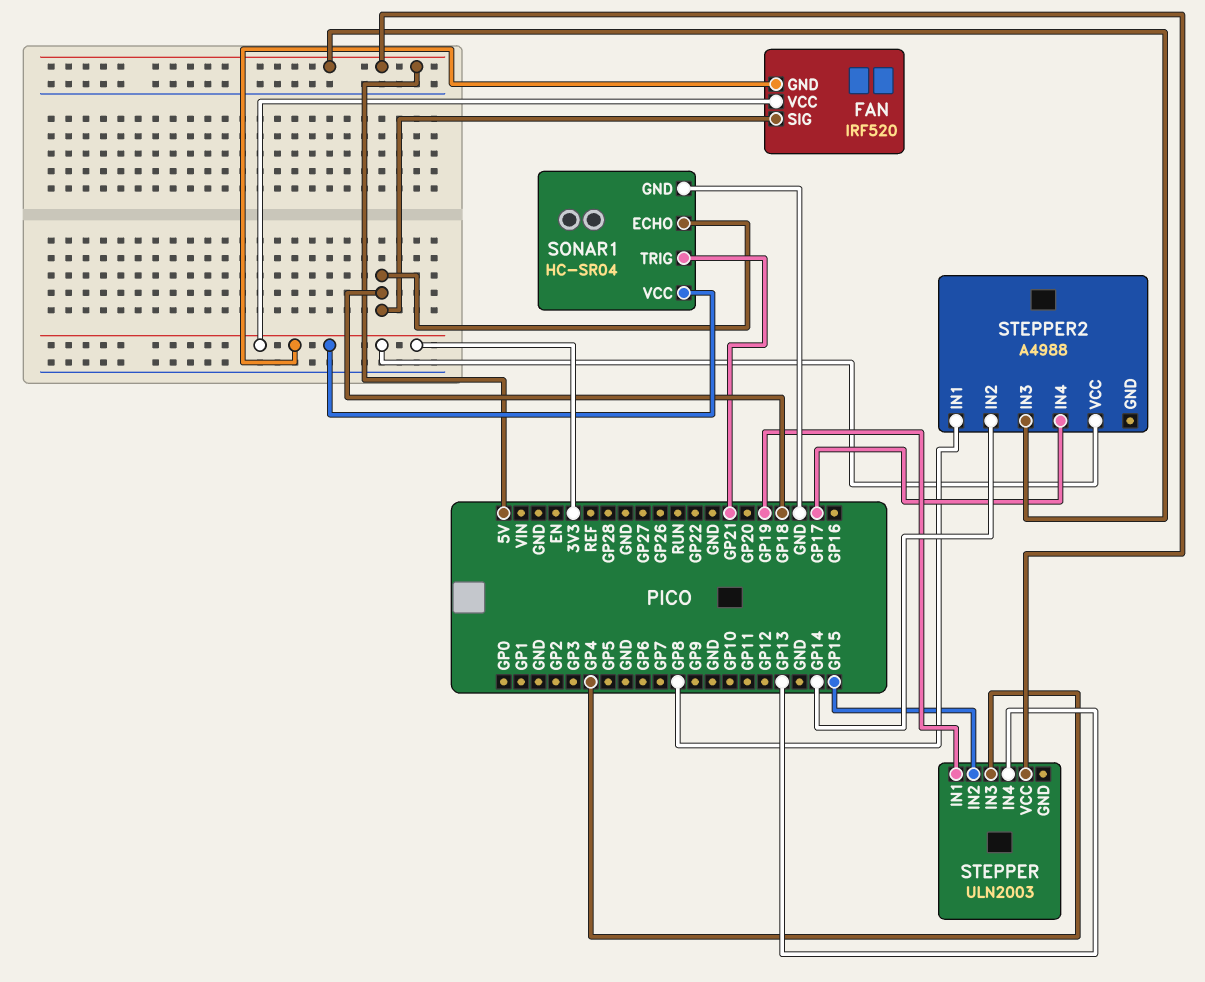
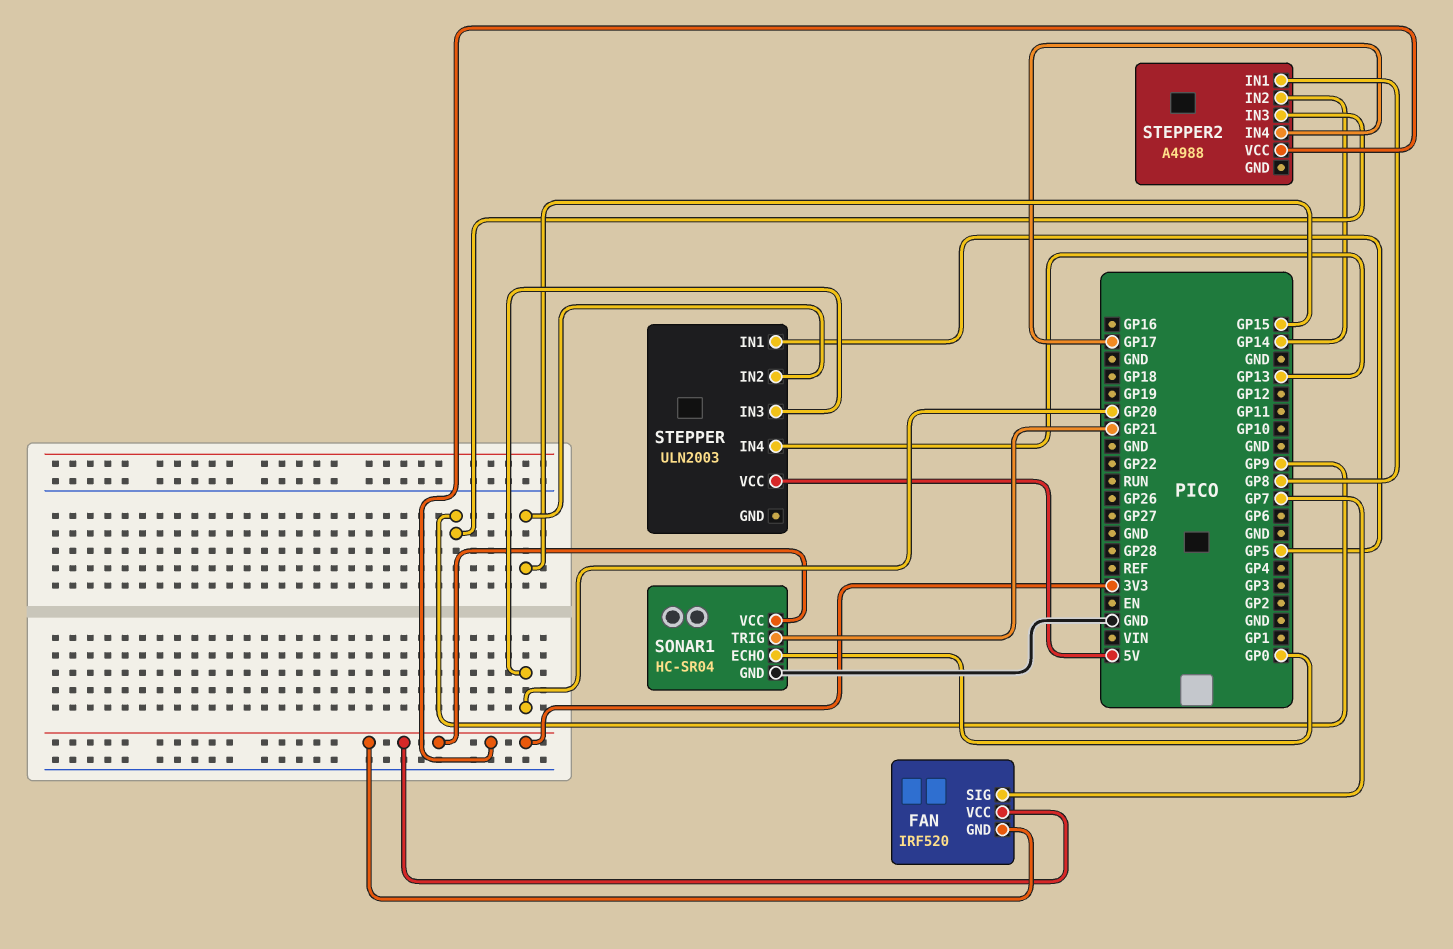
FAN pin SIG: GP18 -> GP7
SONAR1 pin ECHO: GP18 -> GP0
STEPPER pin IN1: GP19 -> GP5
STEPPER pin IN3: GP4 -> GP20
STEPPER2 pin IN3: 5V -> GP9

